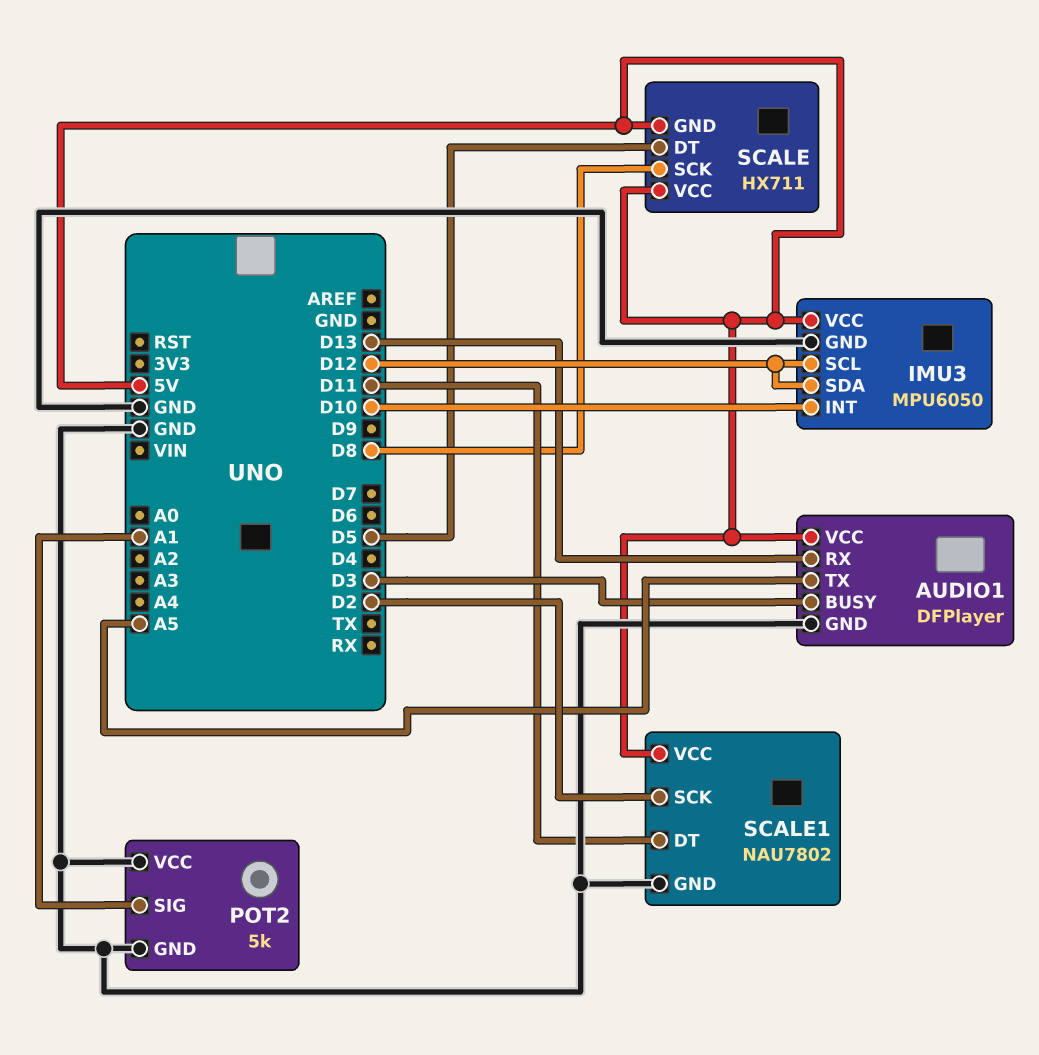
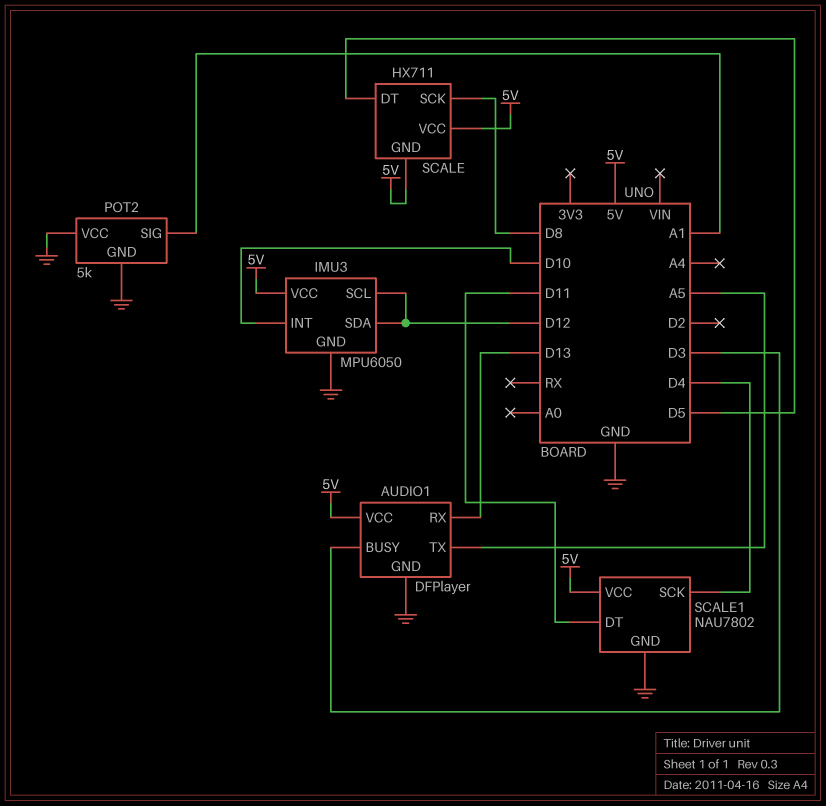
SCALE1 pin SCK: D2 -> D4

